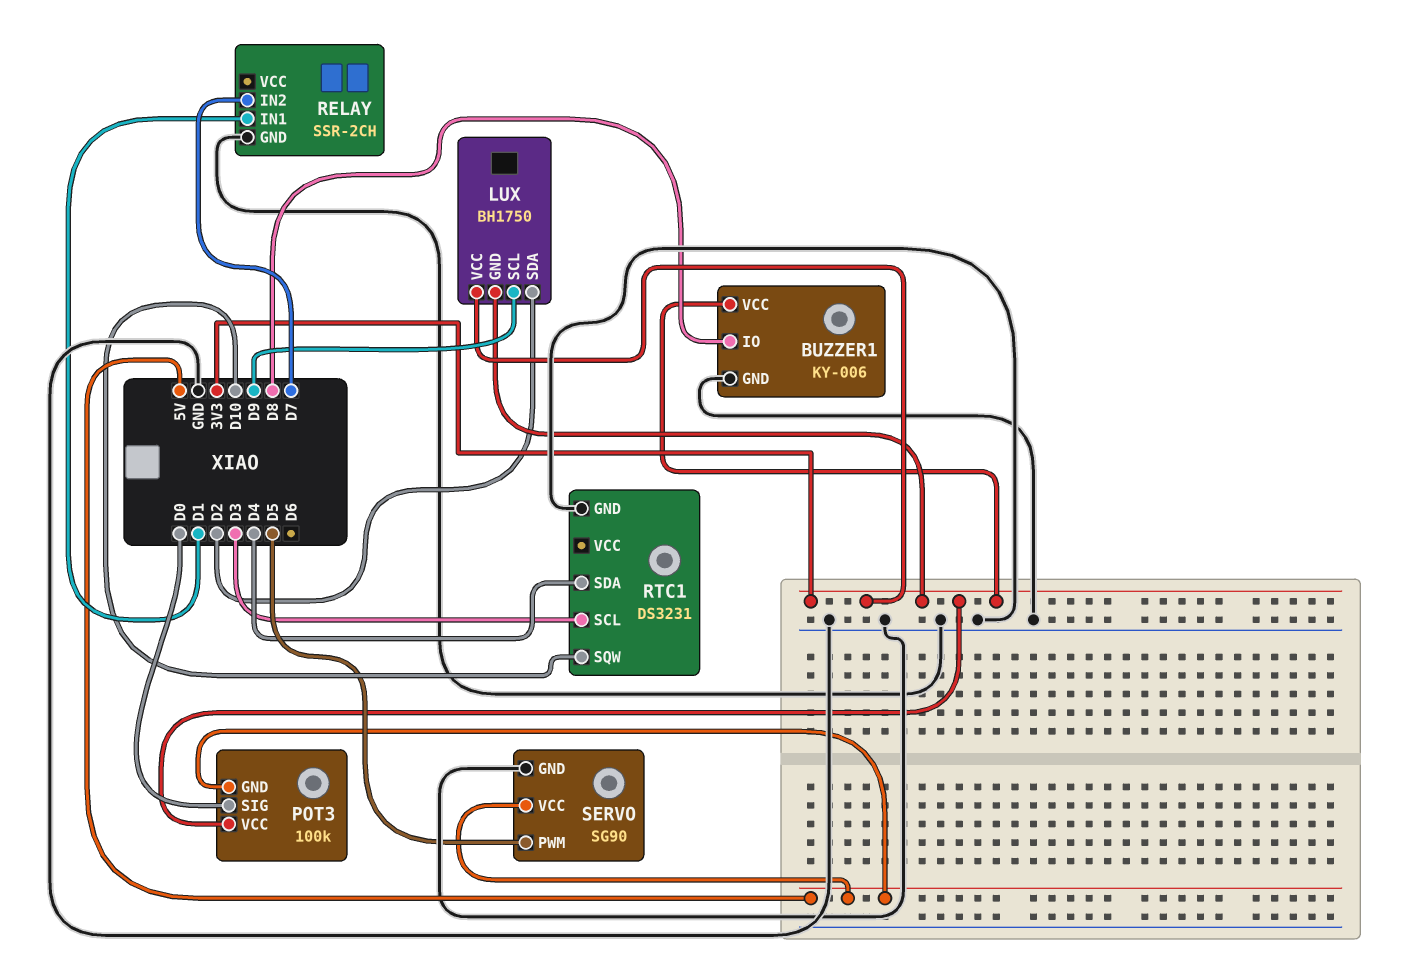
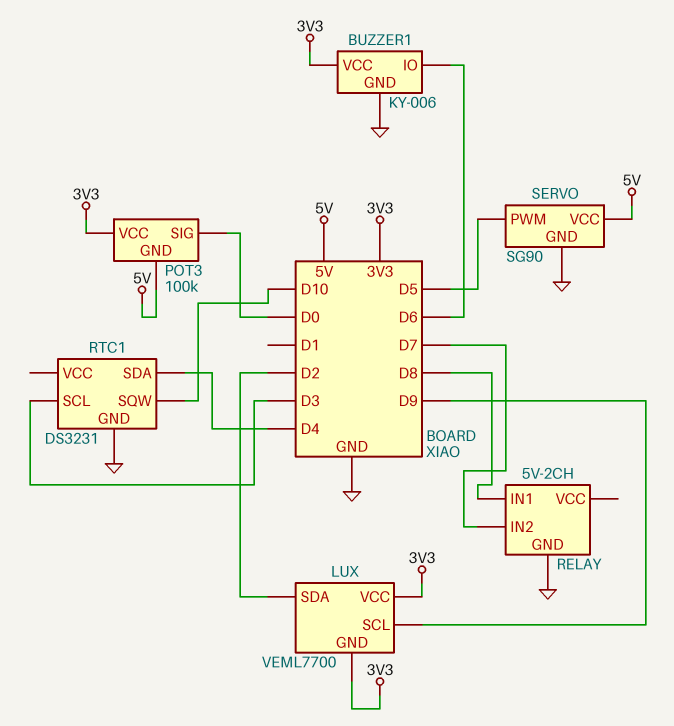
BUZZER1 pin IO: D8 -> D6
LUX: BH1750 -> VEML7700
RELAY: SSR-2CH -> 5V-2CH
RELAY pin IN1: D1 -> D8

